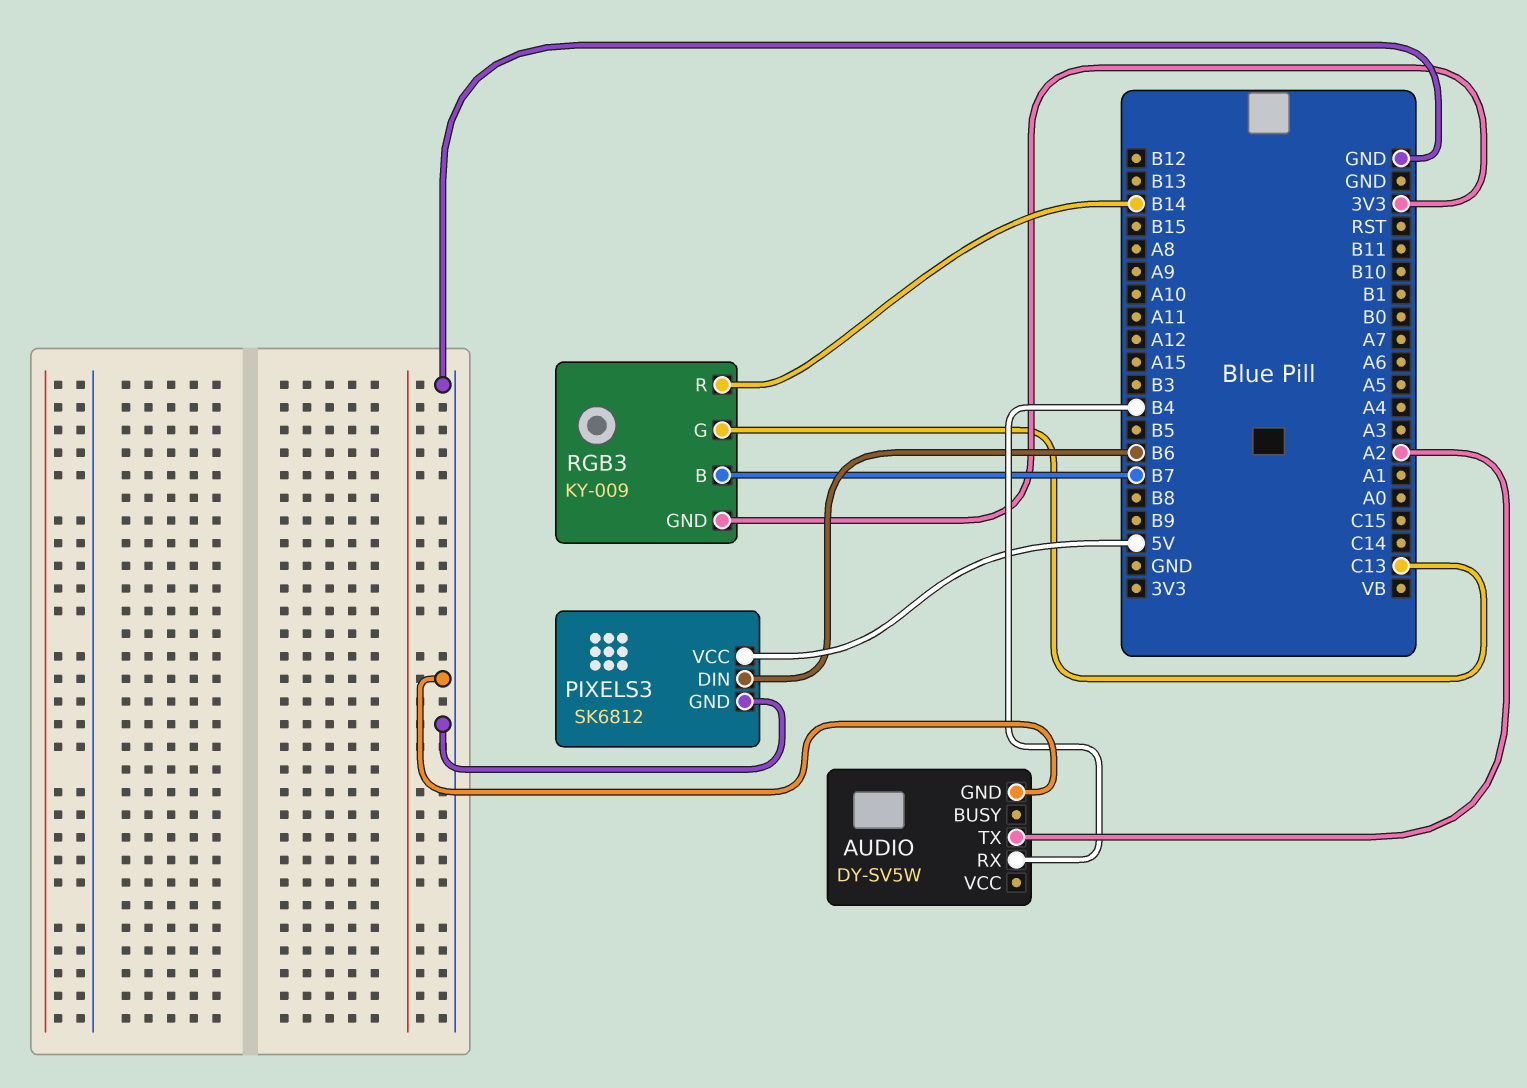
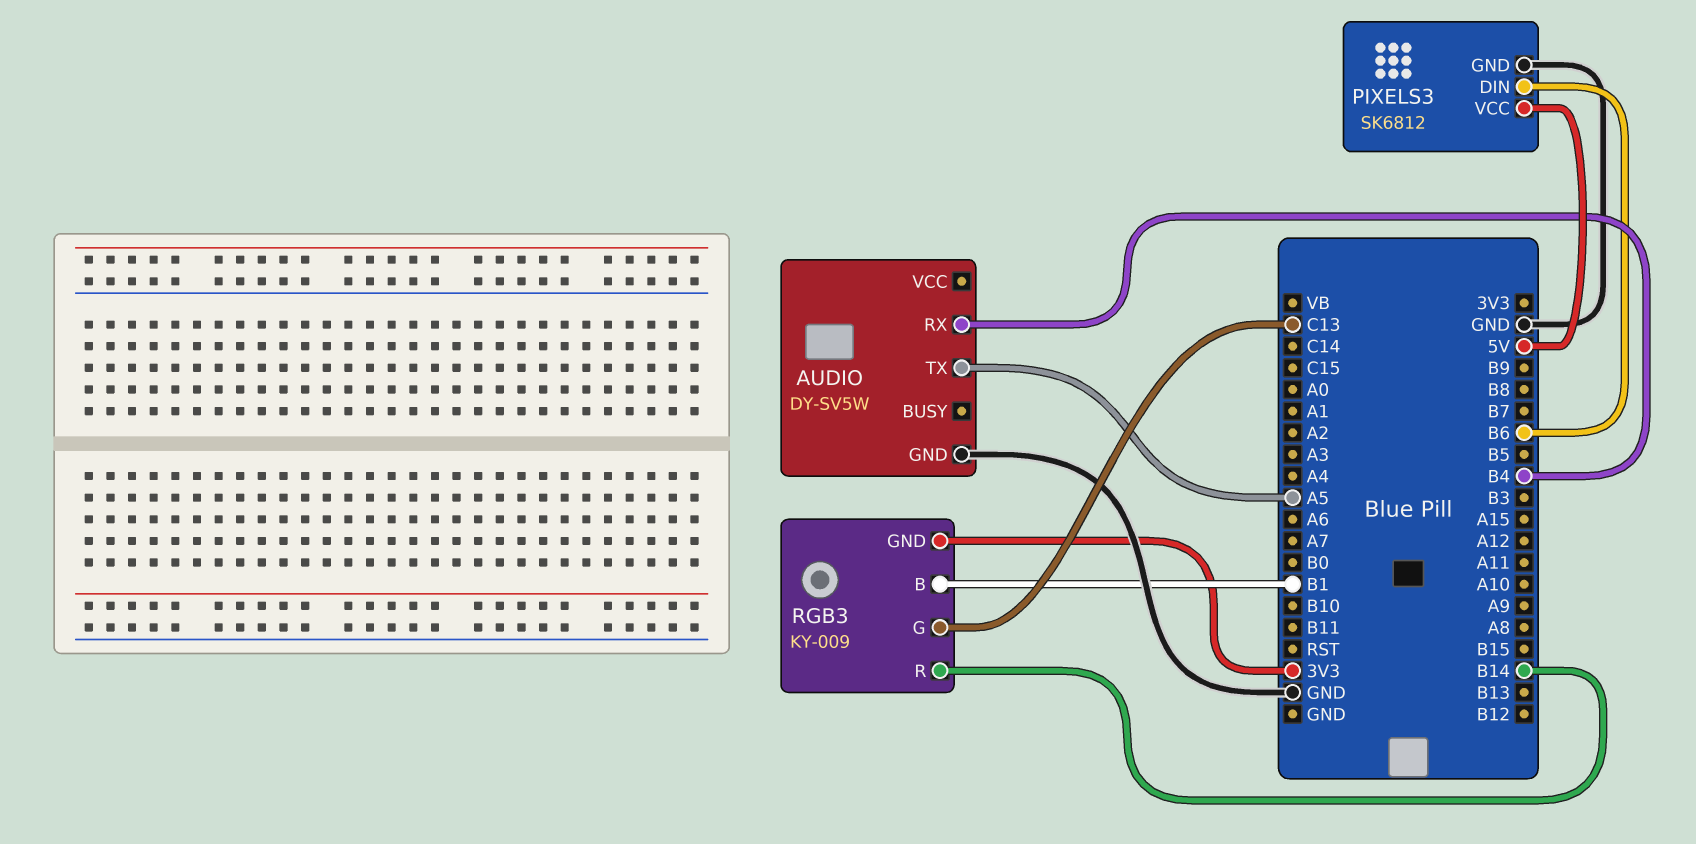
AUDIO pin TX: A2 -> A5
RGB3 pin B: B7 -> B1

